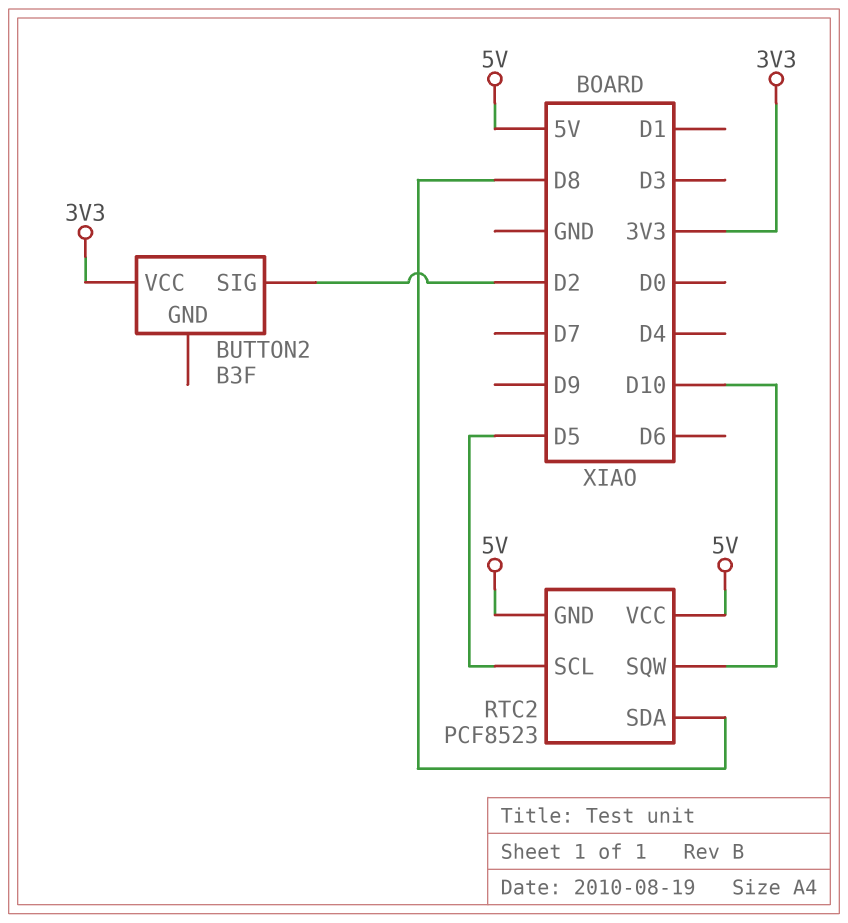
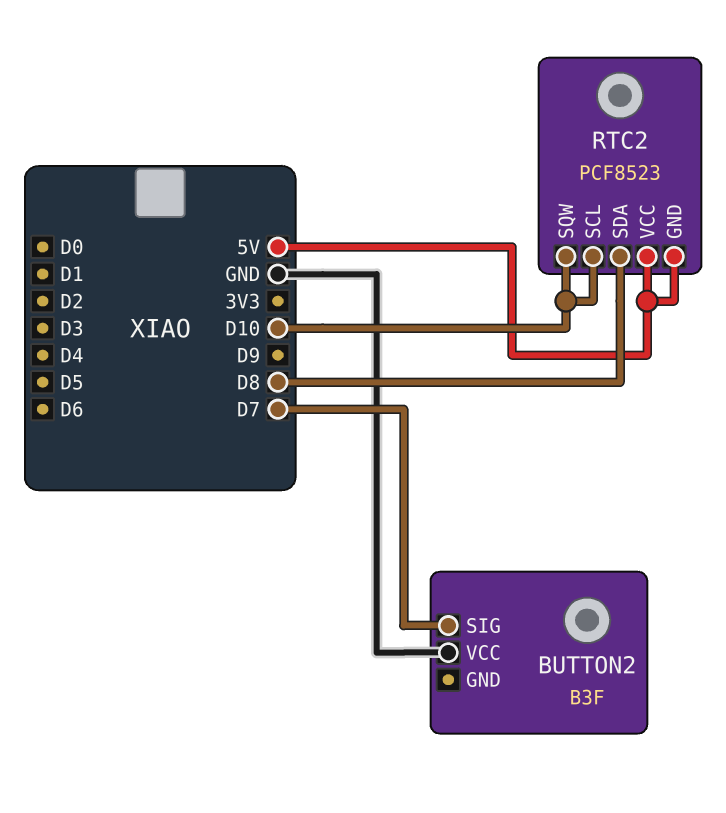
BUTTON2 pin SIG: D2 -> D7
BUTTON2 pin VCC: 3V3 -> GND
RTC2 pin SCL: D5 -> D10

